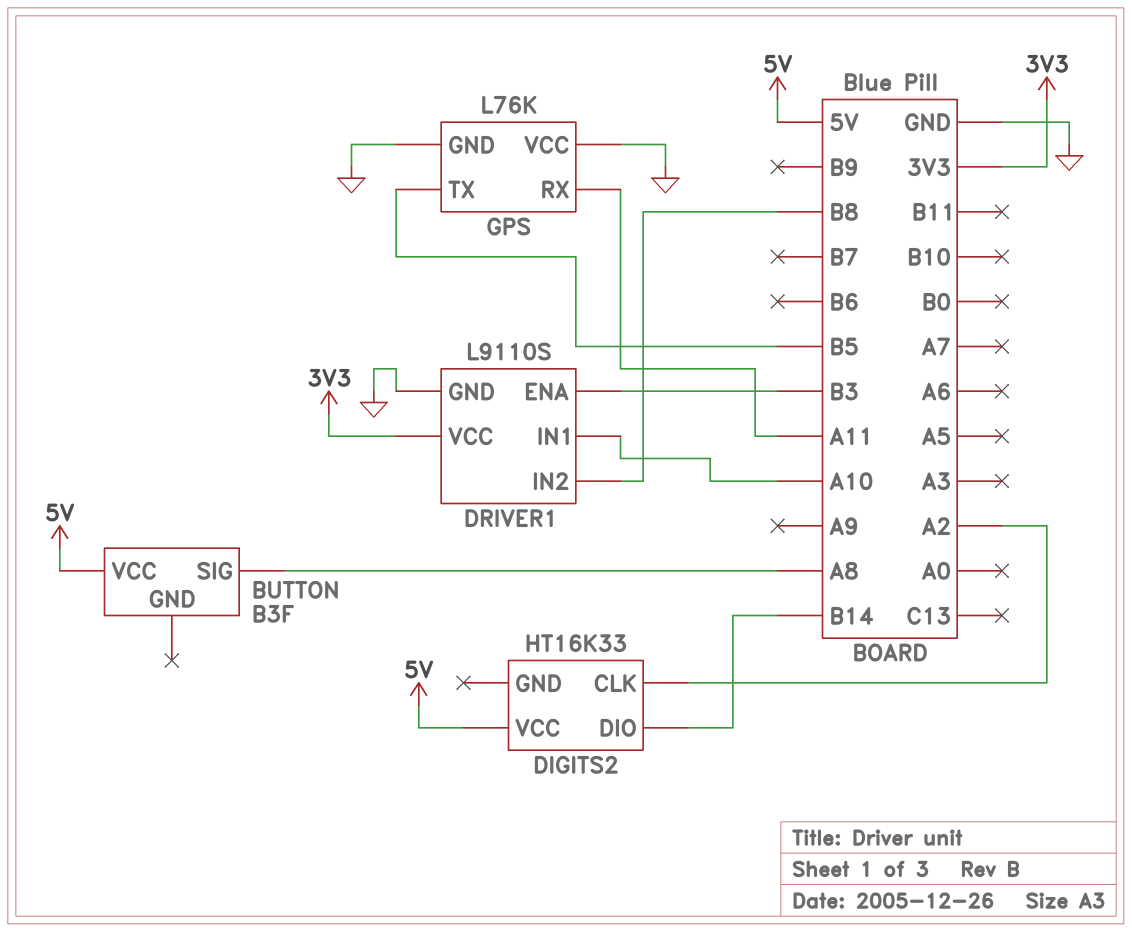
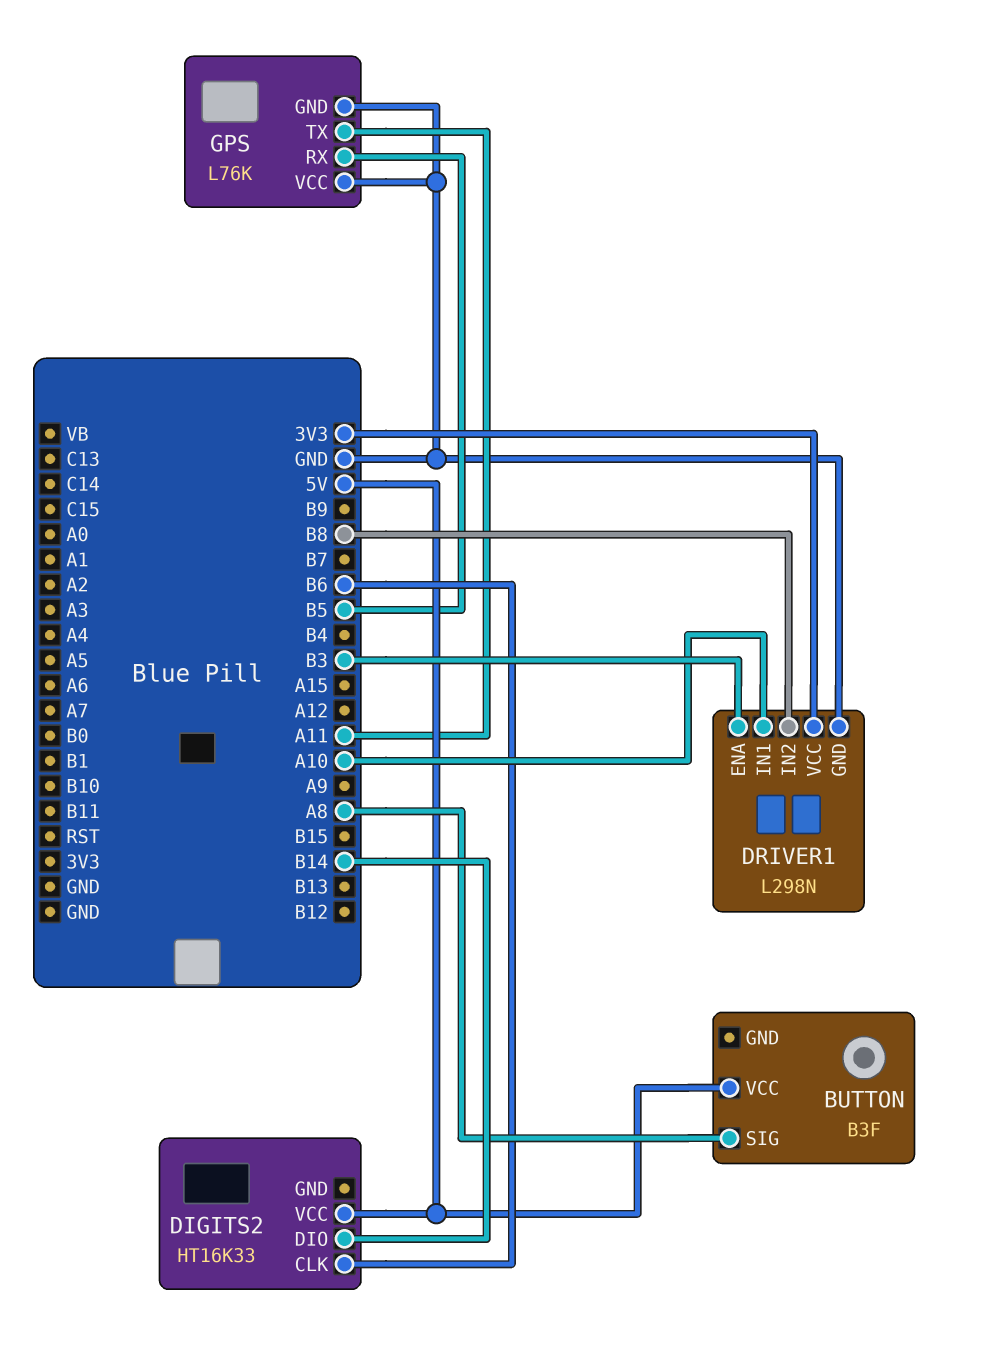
DIGITS2 pin CLK: A2 -> B6
DRIVER1: L9110S -> L298N
GPS pin RX: A11 -> B5
GPS pin TX: B5 -> A11

